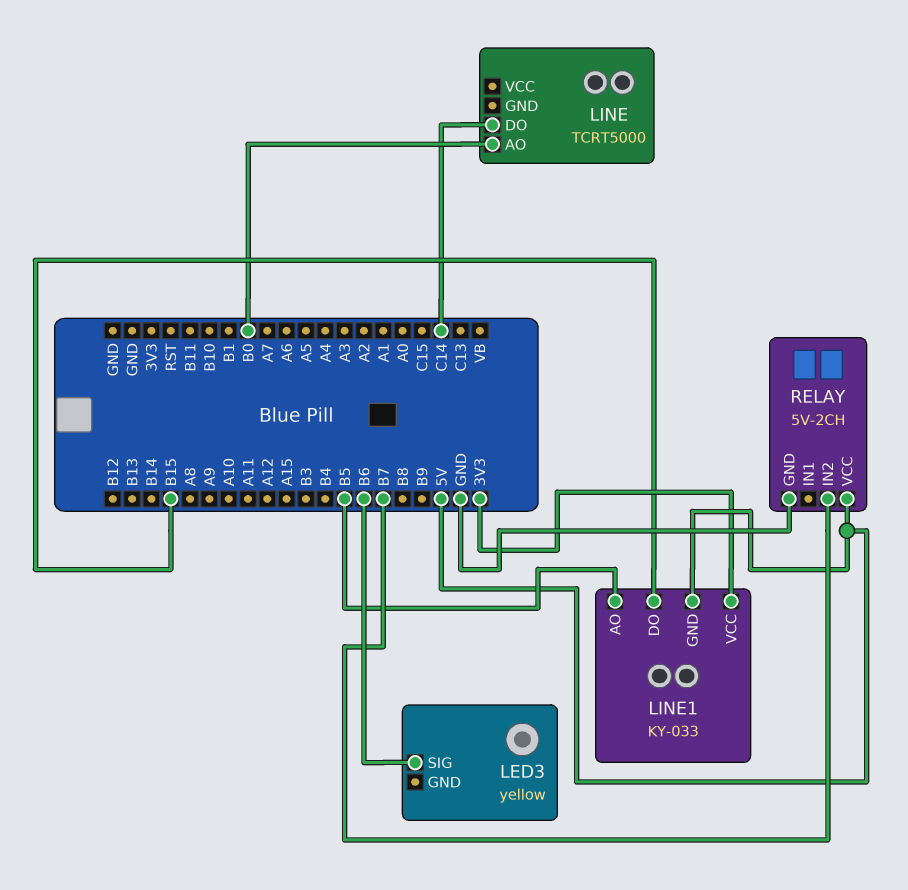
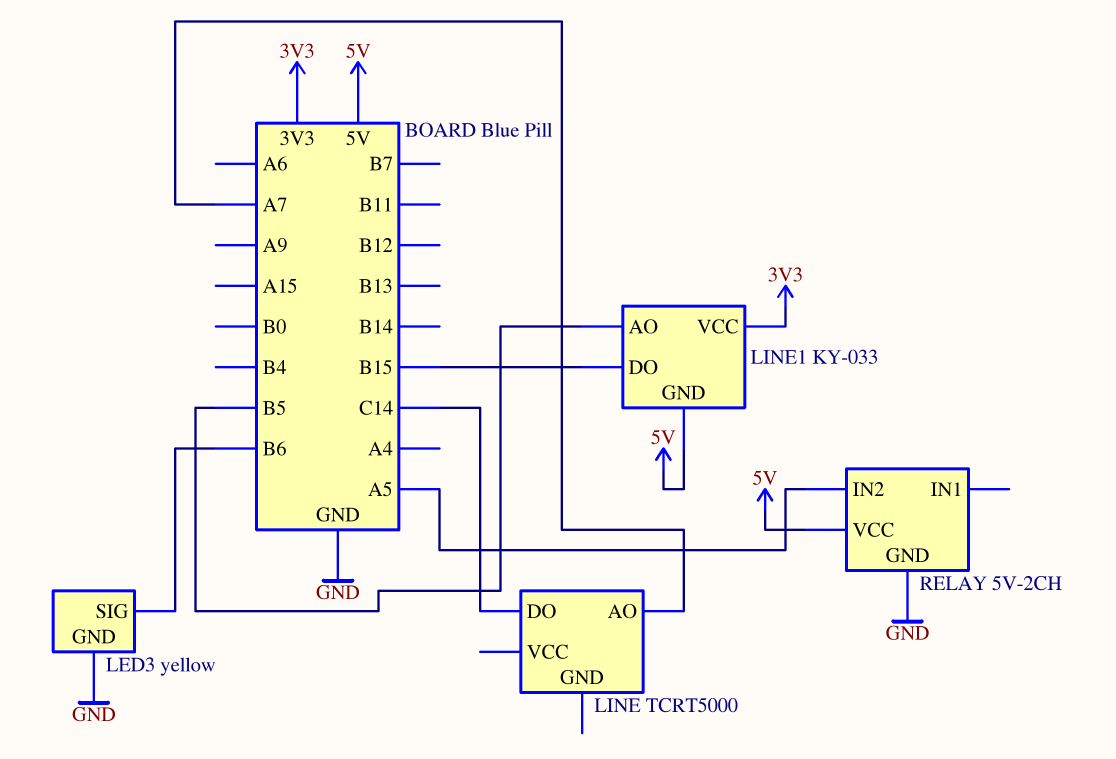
LED3 pin GND: none -> GND
LINE pin AO: B0 -> A7
RELAY pin IN2: B7 -> A5

